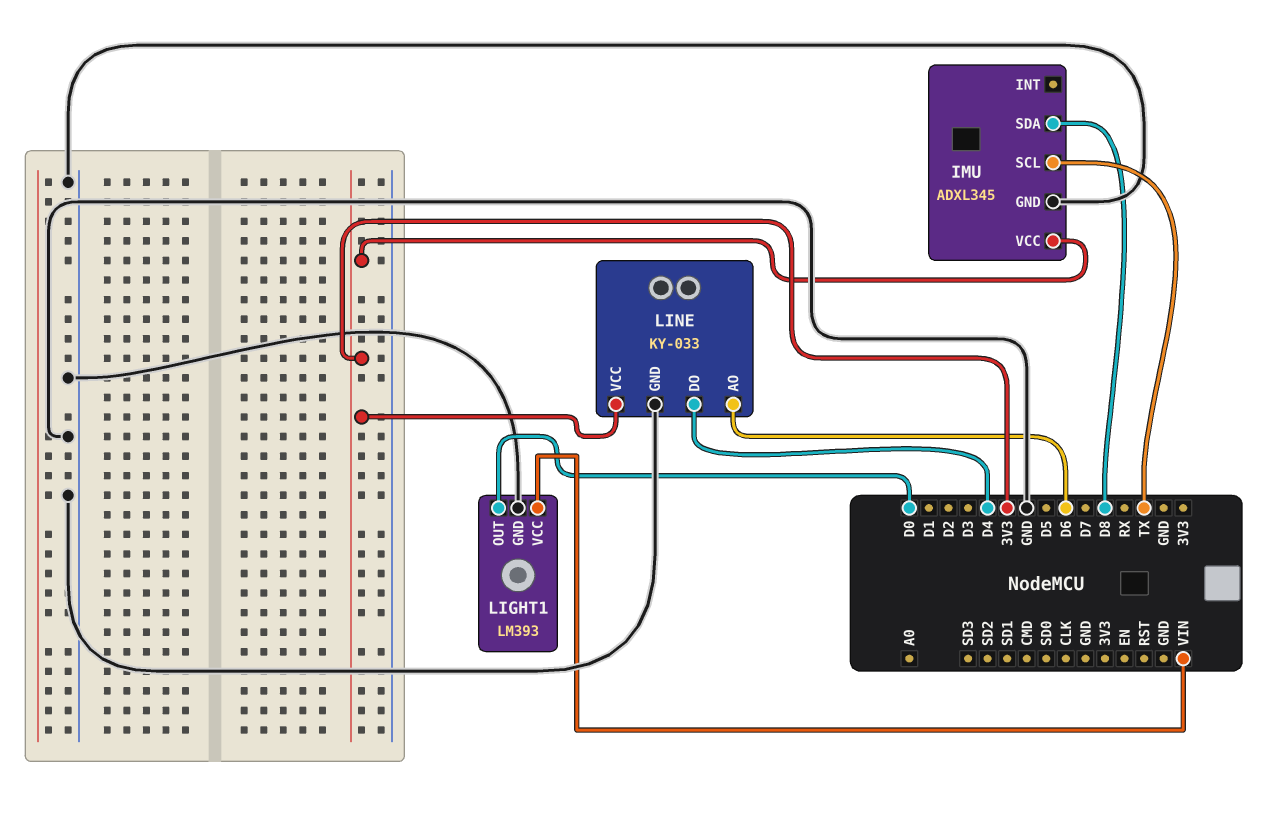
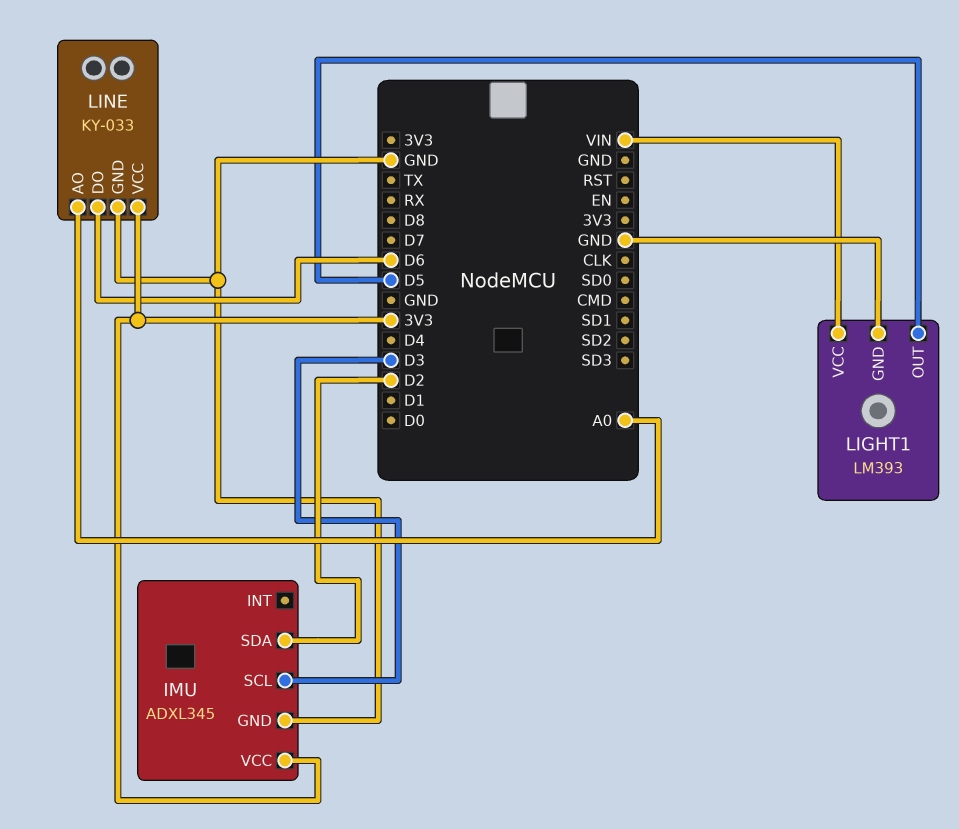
IMU pin SCL: TX -> D3
IMU pin SDA: D8 -> D2
LIGHT1 pin OUT: D0 -> D5
LINE pin AO: D6 -> A0
LINE pin DO: D4 -> D6

